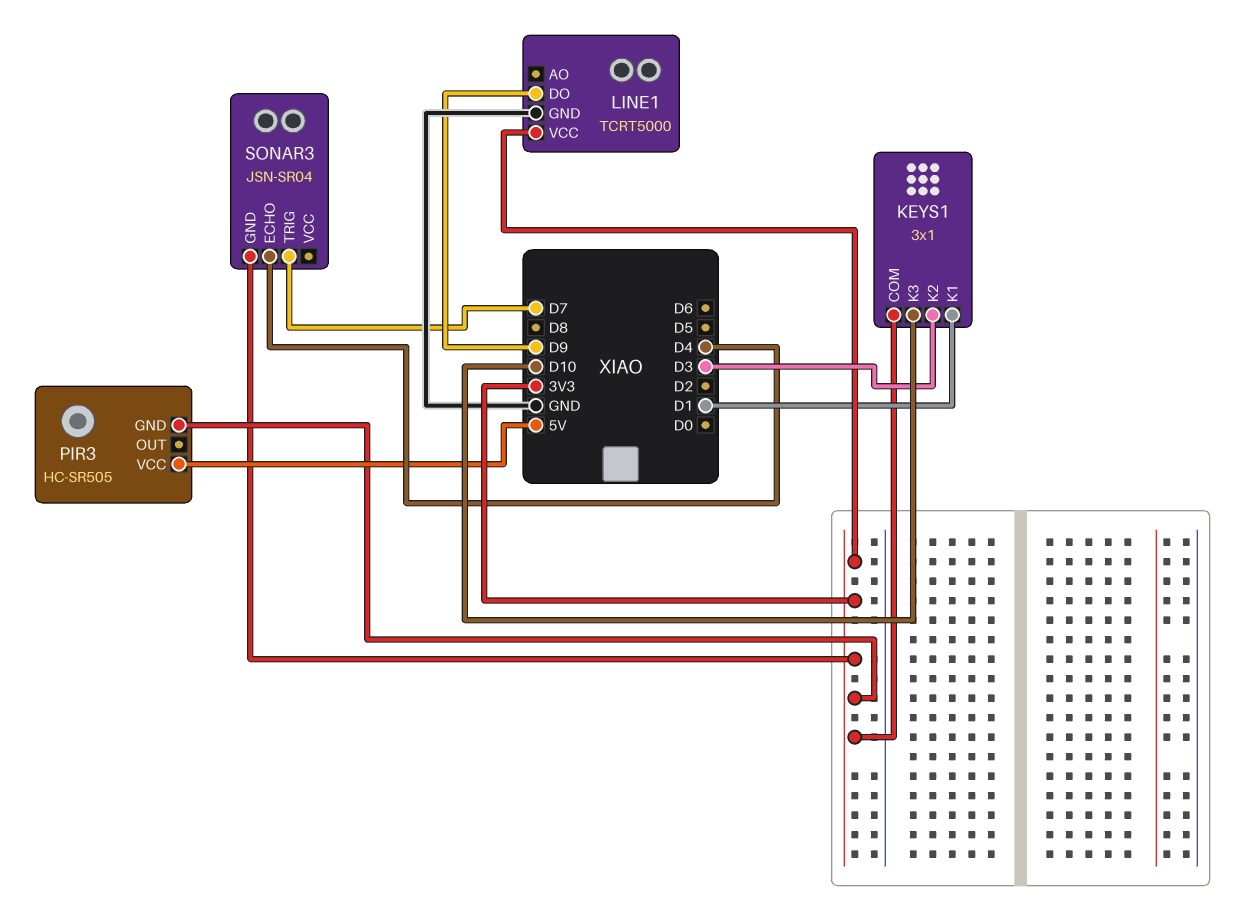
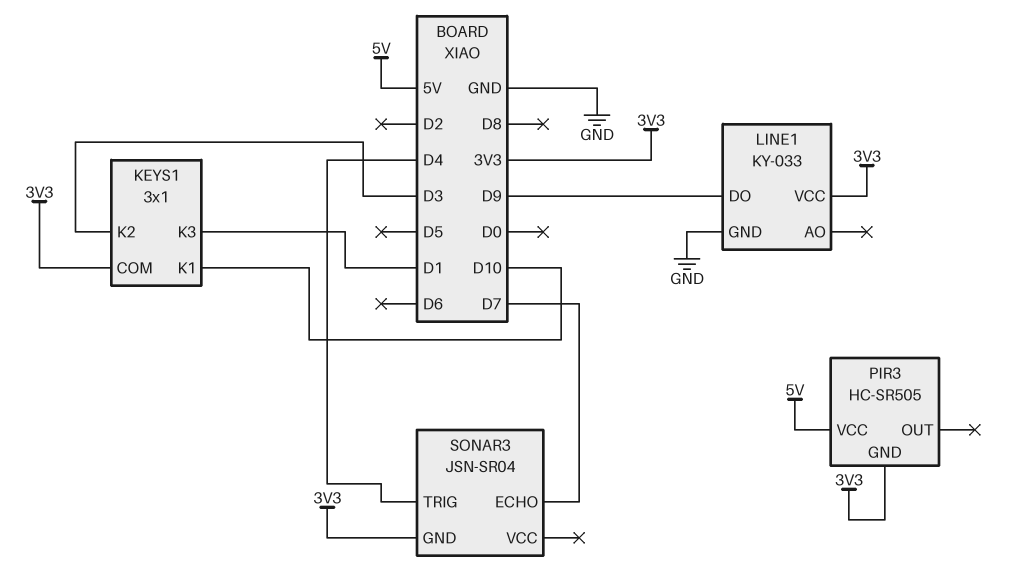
KEYS1 pin K1: D1 -> D10
KEYS1 pin K3: D10 -> D1
LINE1: TCRT5000 -> KY-033
SONAR3 pin ECHO: D4 -> D7
SONAR3 pin TRIG: D7 -> D4

